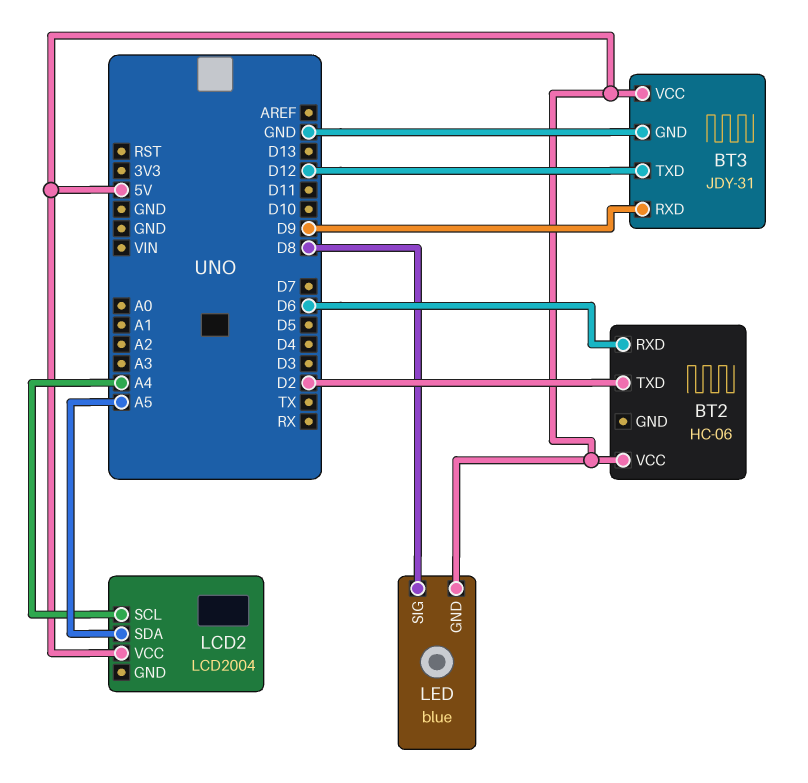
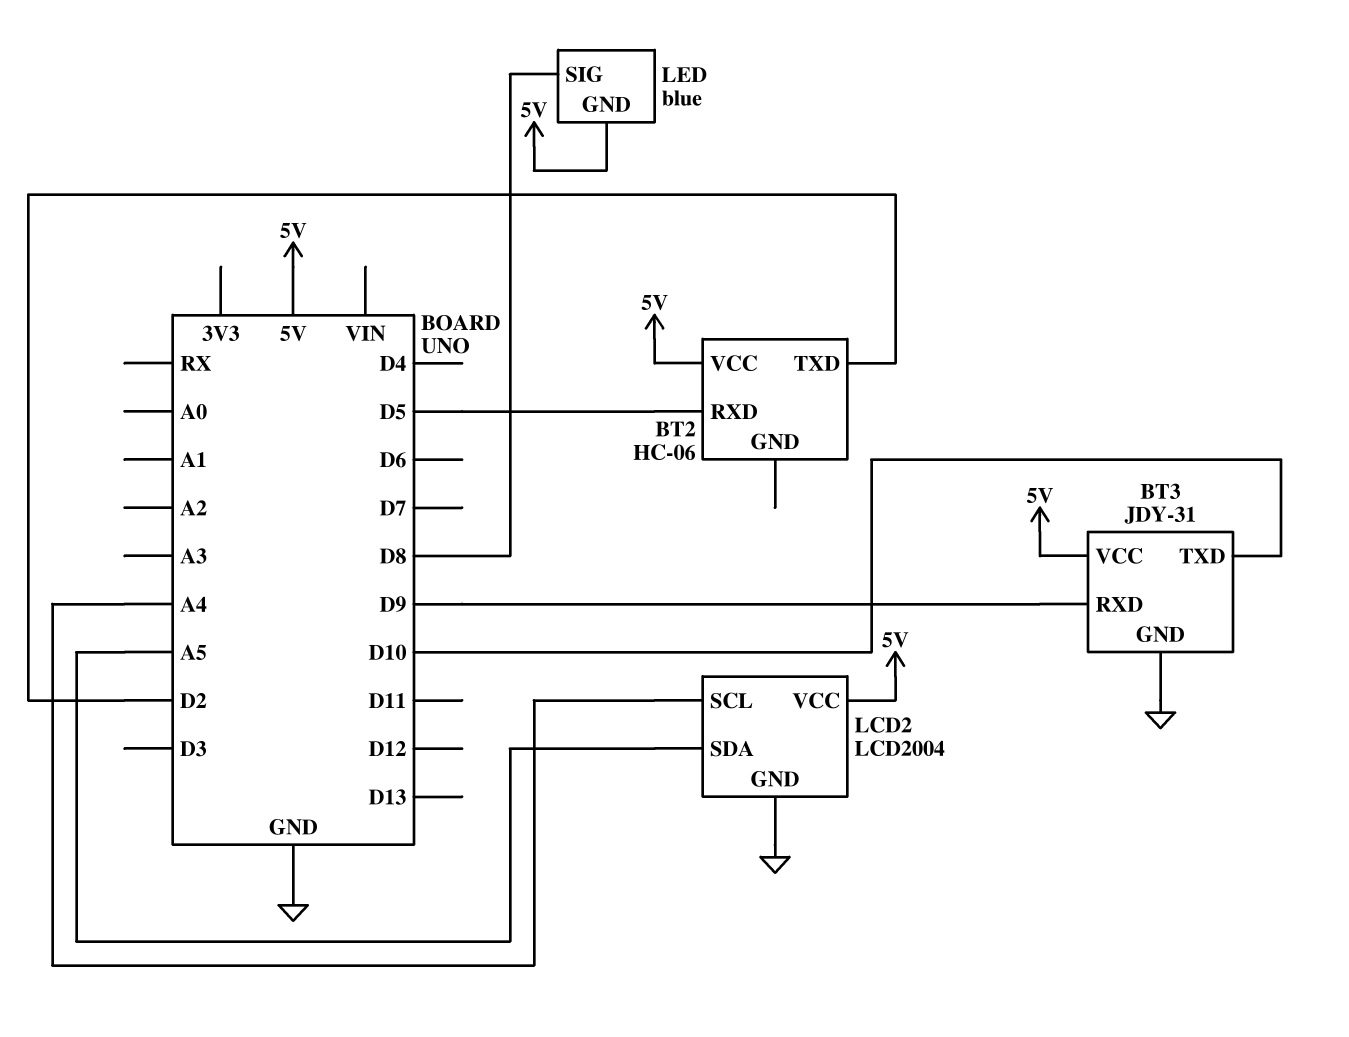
BT2 pin RXD: D6 -> D5
BT3 pin TXD: D12 -> D10
LCD2 pin GND: none -> GND

